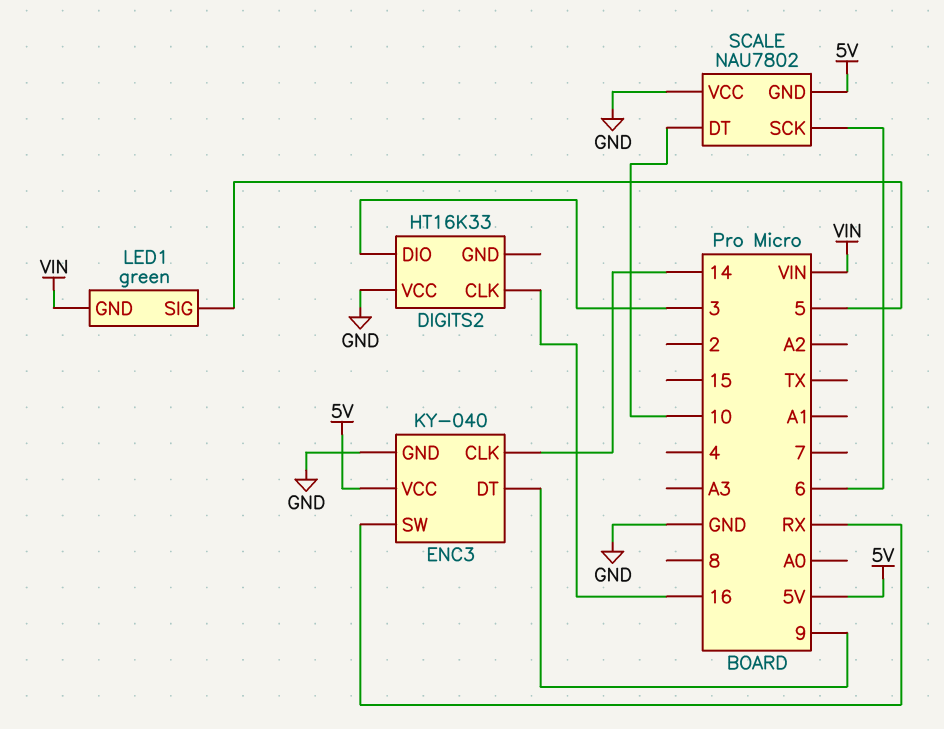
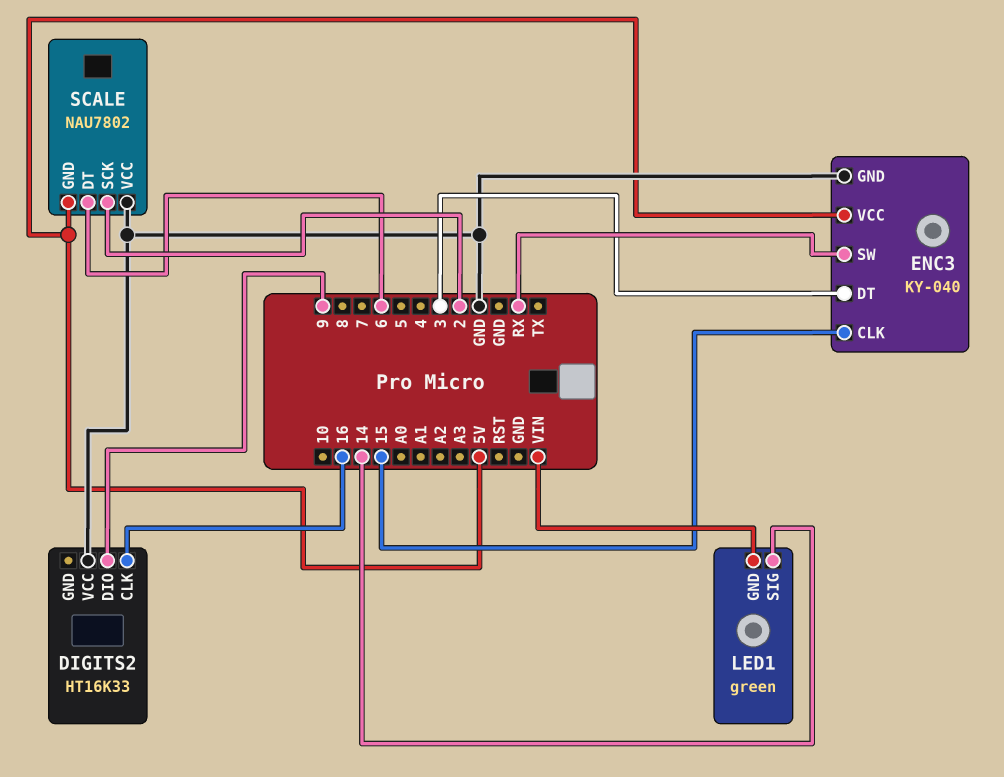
DIGITS2 pin DIO: 3 -> 9
ENC3 pin CLK: 14 -> 15
ENC3 pin DT: 9 -> 3
LED1 pin SIG: 5 -> 14
SCALE pin DT: 10 -> 6
SCALE pin SCK: 6 -> 2

